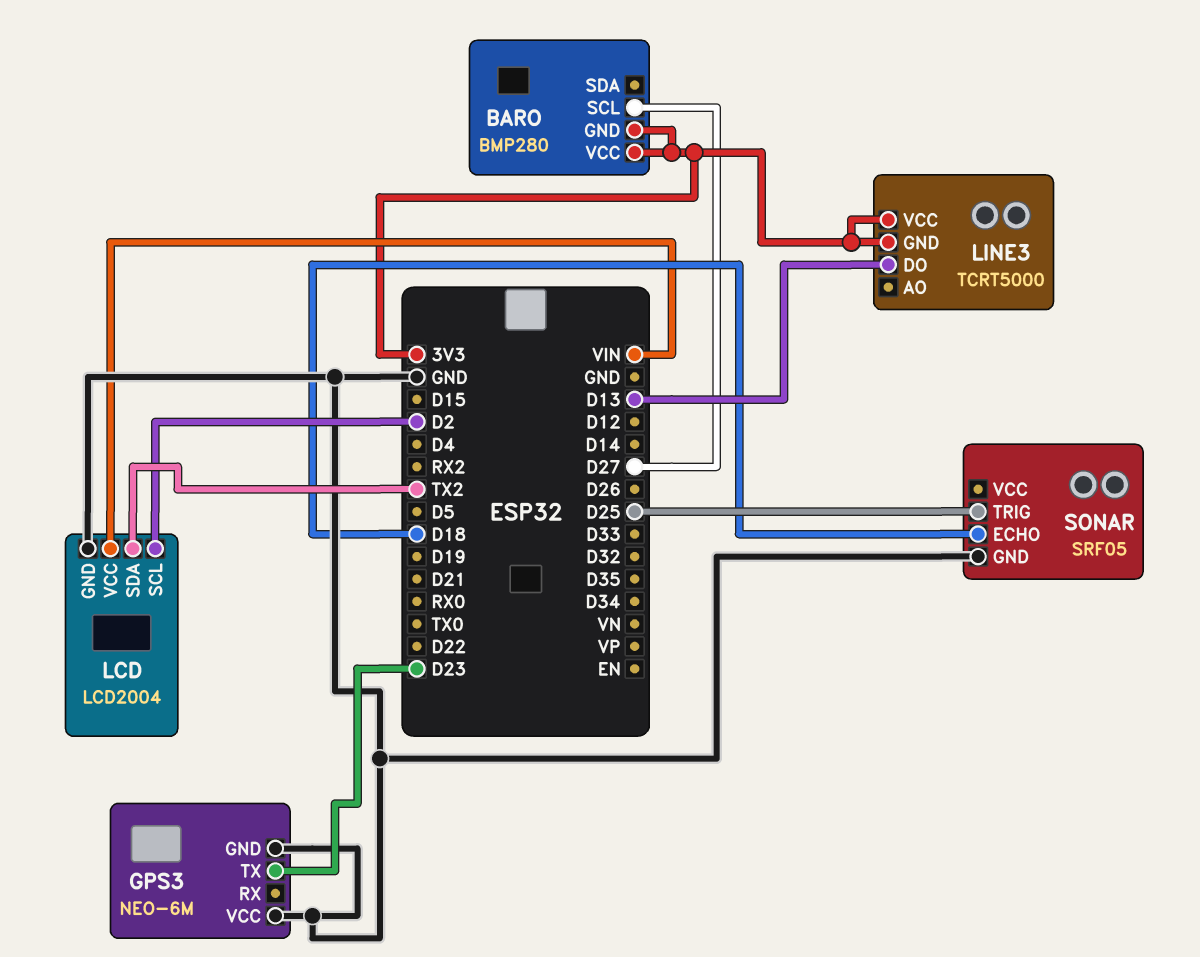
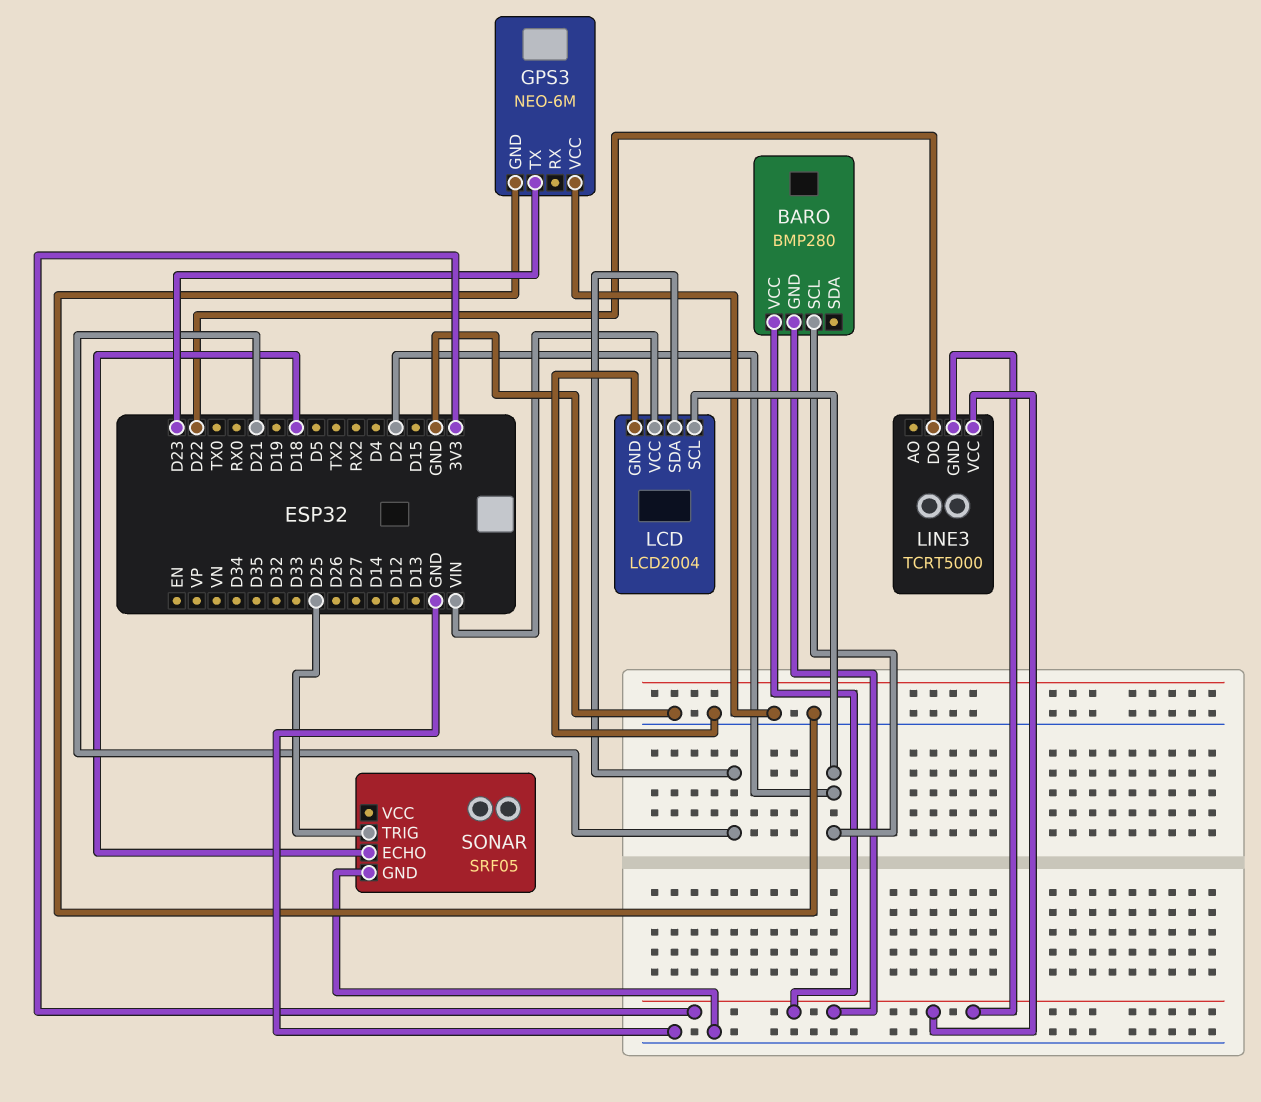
BARO pin SCL: D27 -> D2
LCD pin SDA: TX2 -> D21
LINE3 pin DO: D13 -> D22

